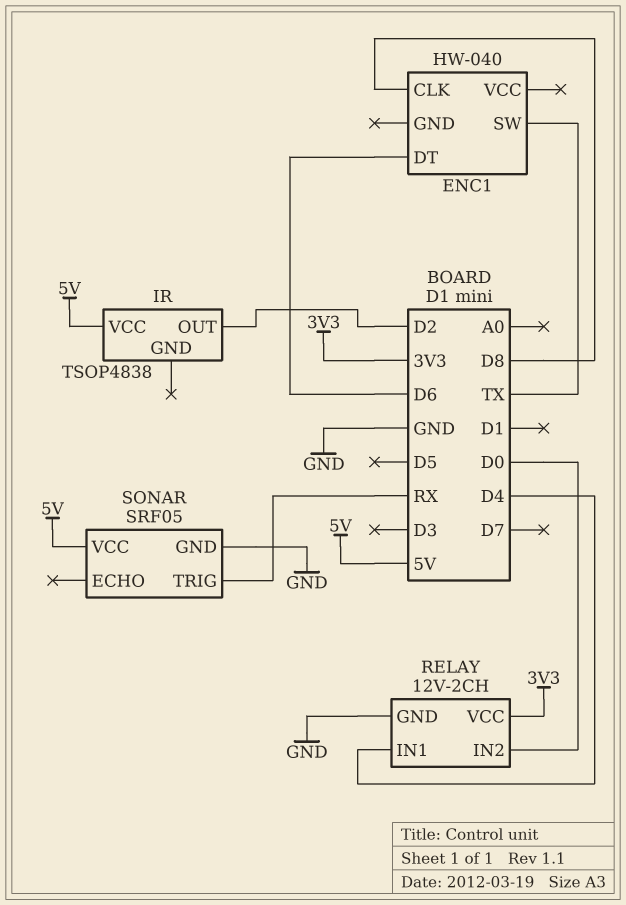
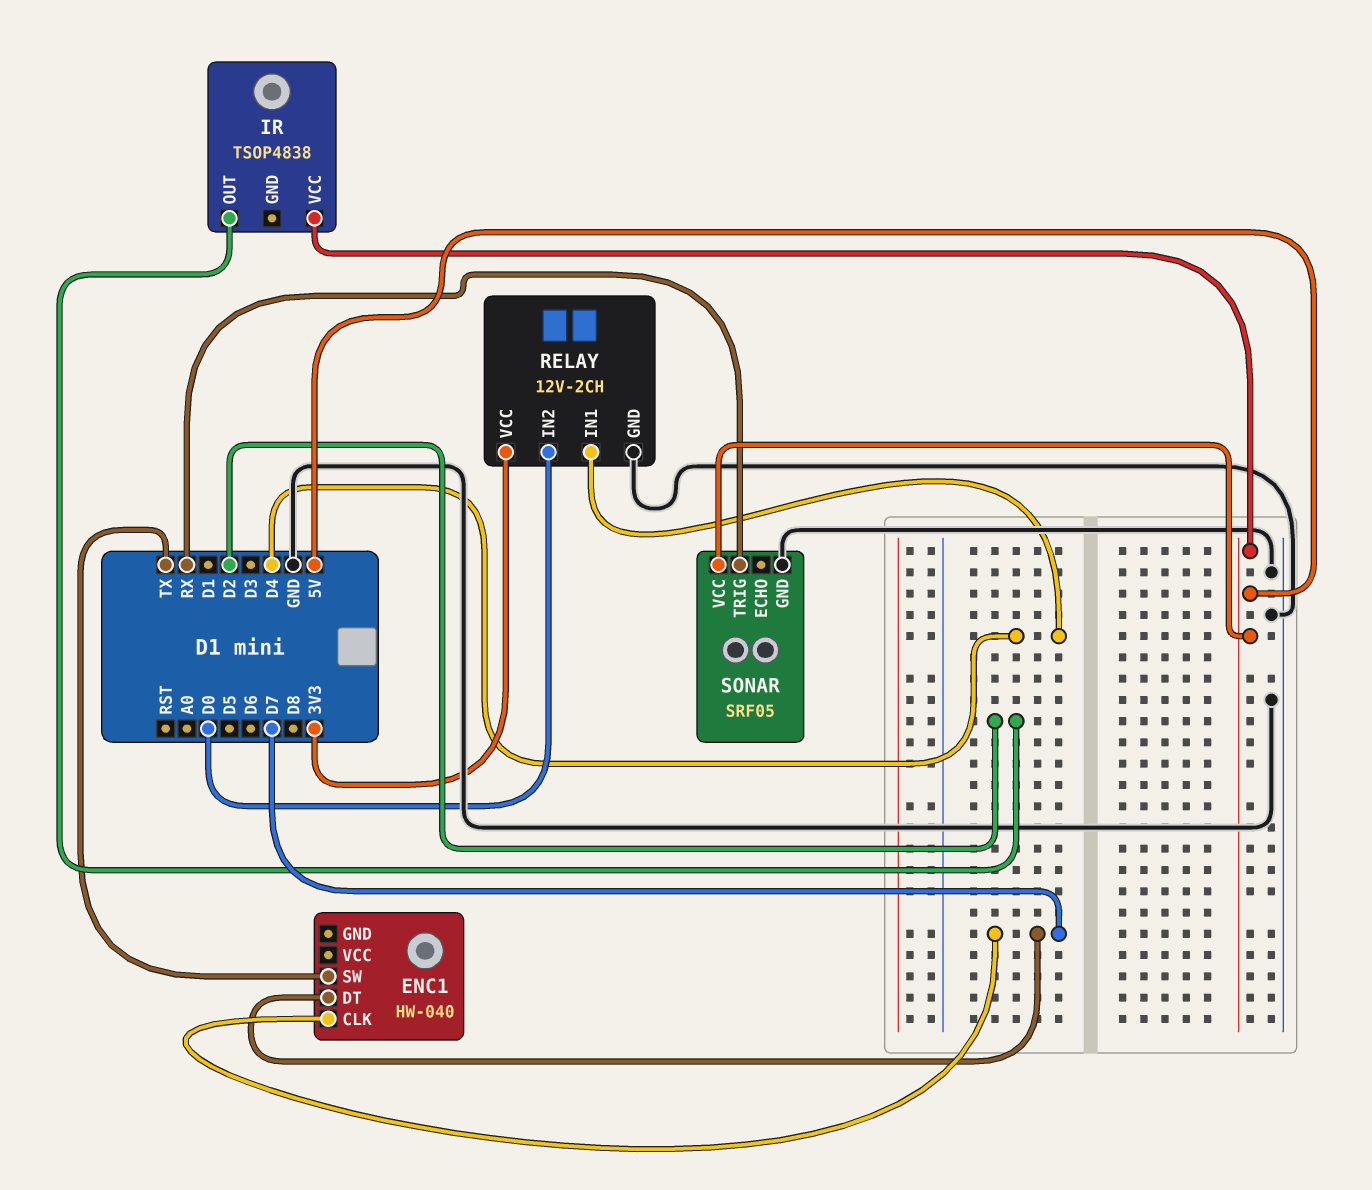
ENC1 pin CLK: D8 -> D7
ENC1 pin DT: D6 -> D7

